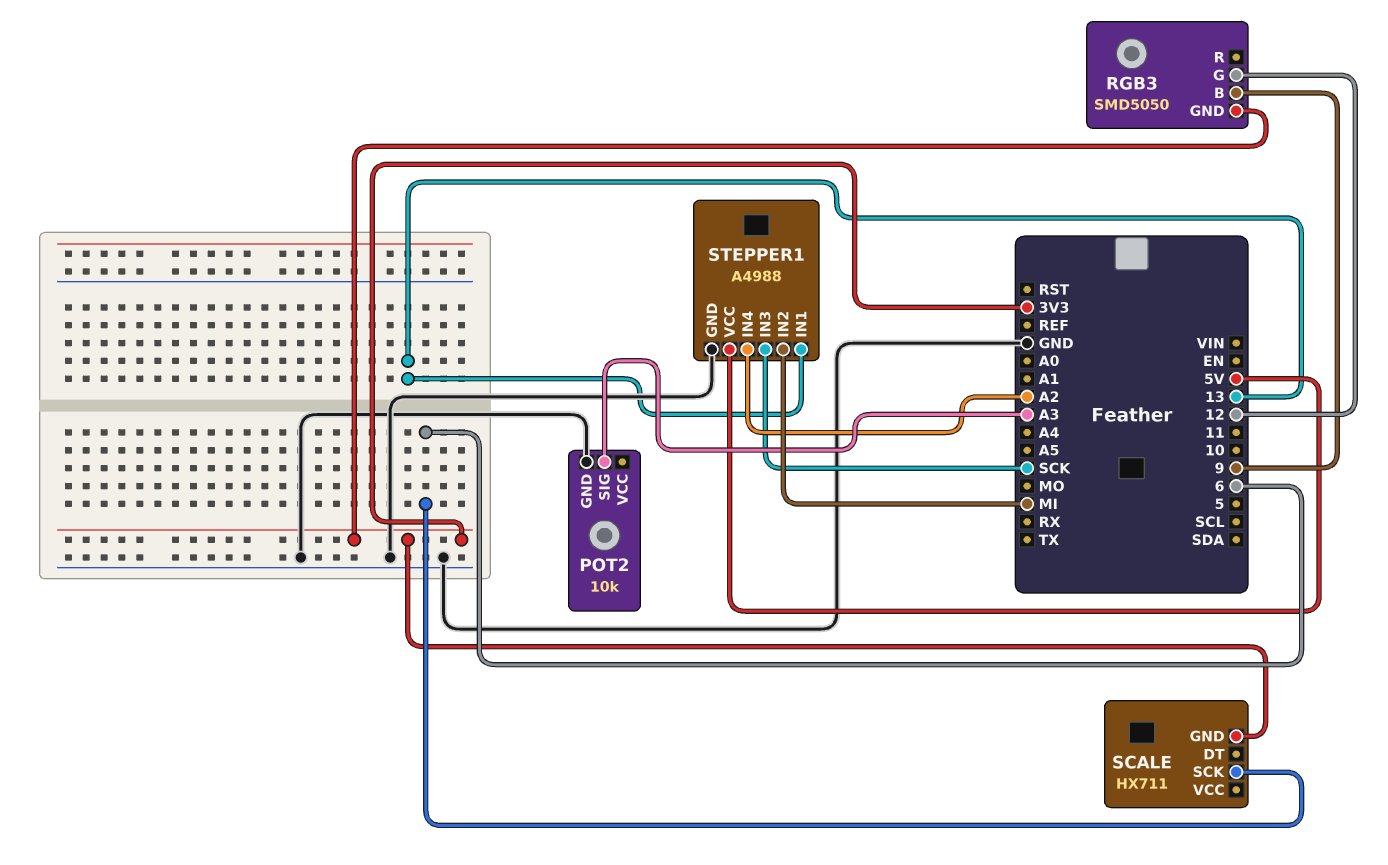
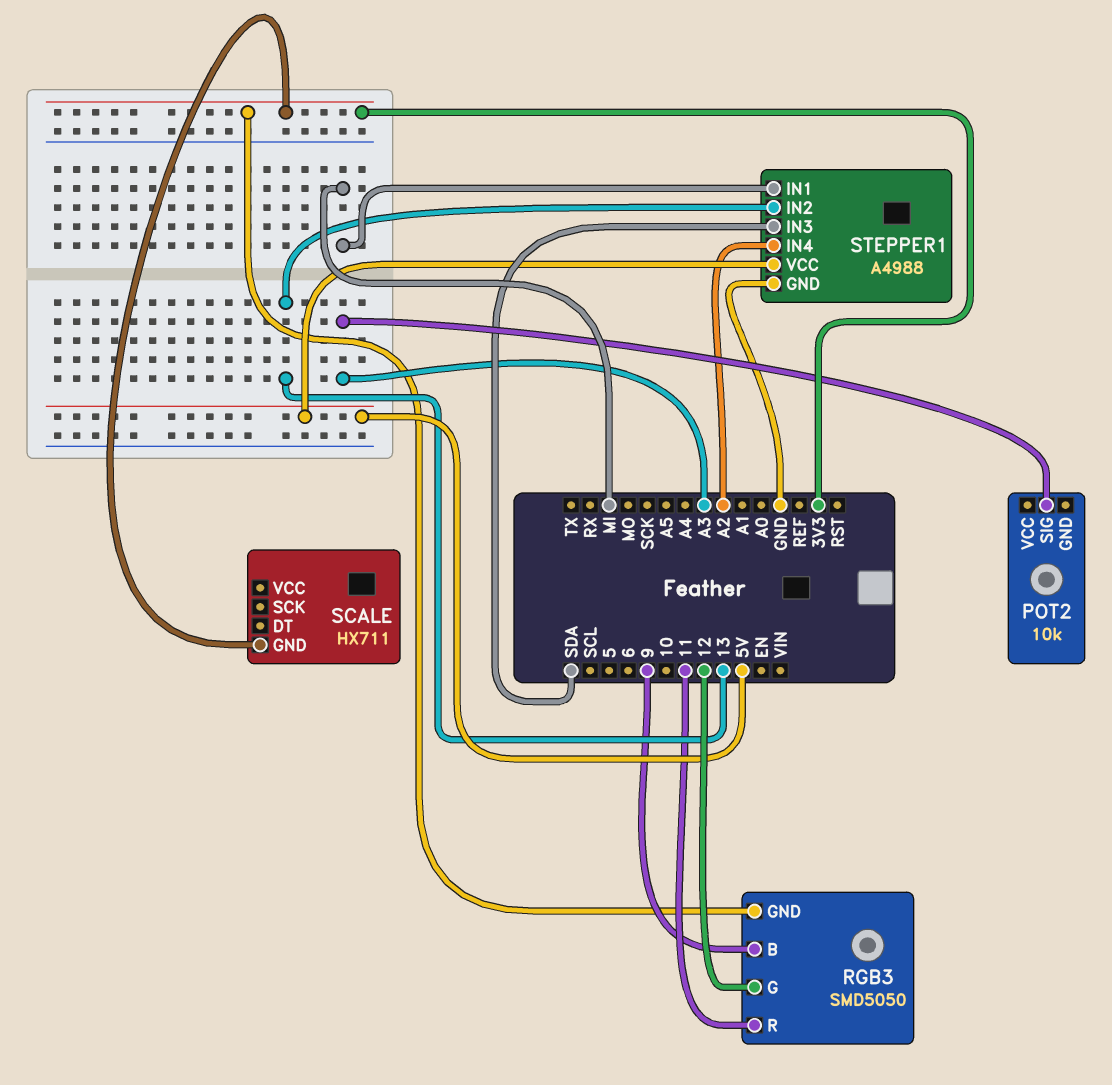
POT2 pin GND: GND -> none
RGB3 pin R: none -> 11
SCALE pin SCK: 6 -> none
STEPPER1 pin IN1: 13 -> MI
STEPPER1 pin IN2: MI -> 13
STEPPER1 pin IN3: SCK -> SDA

